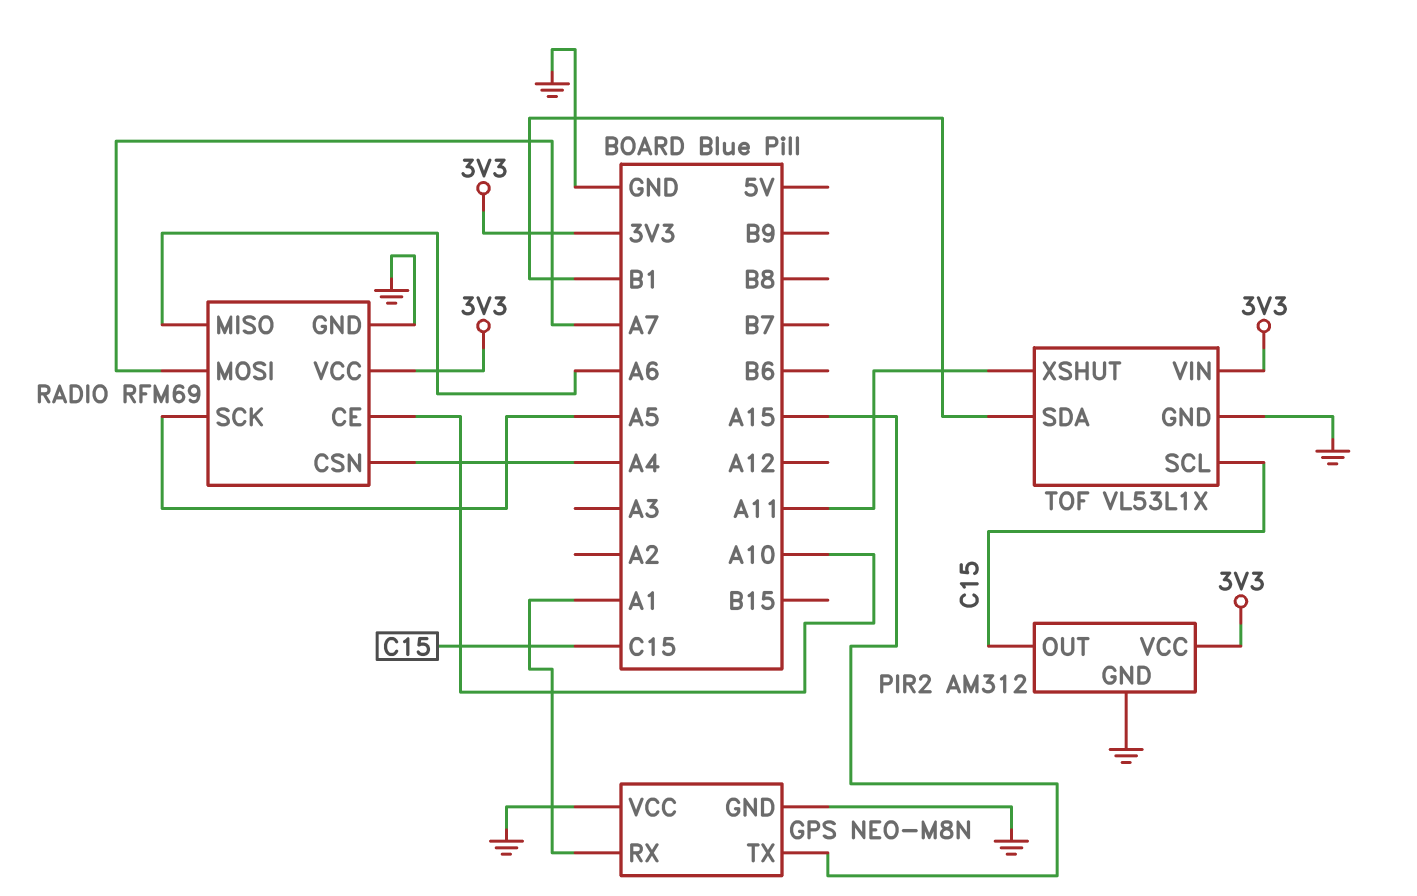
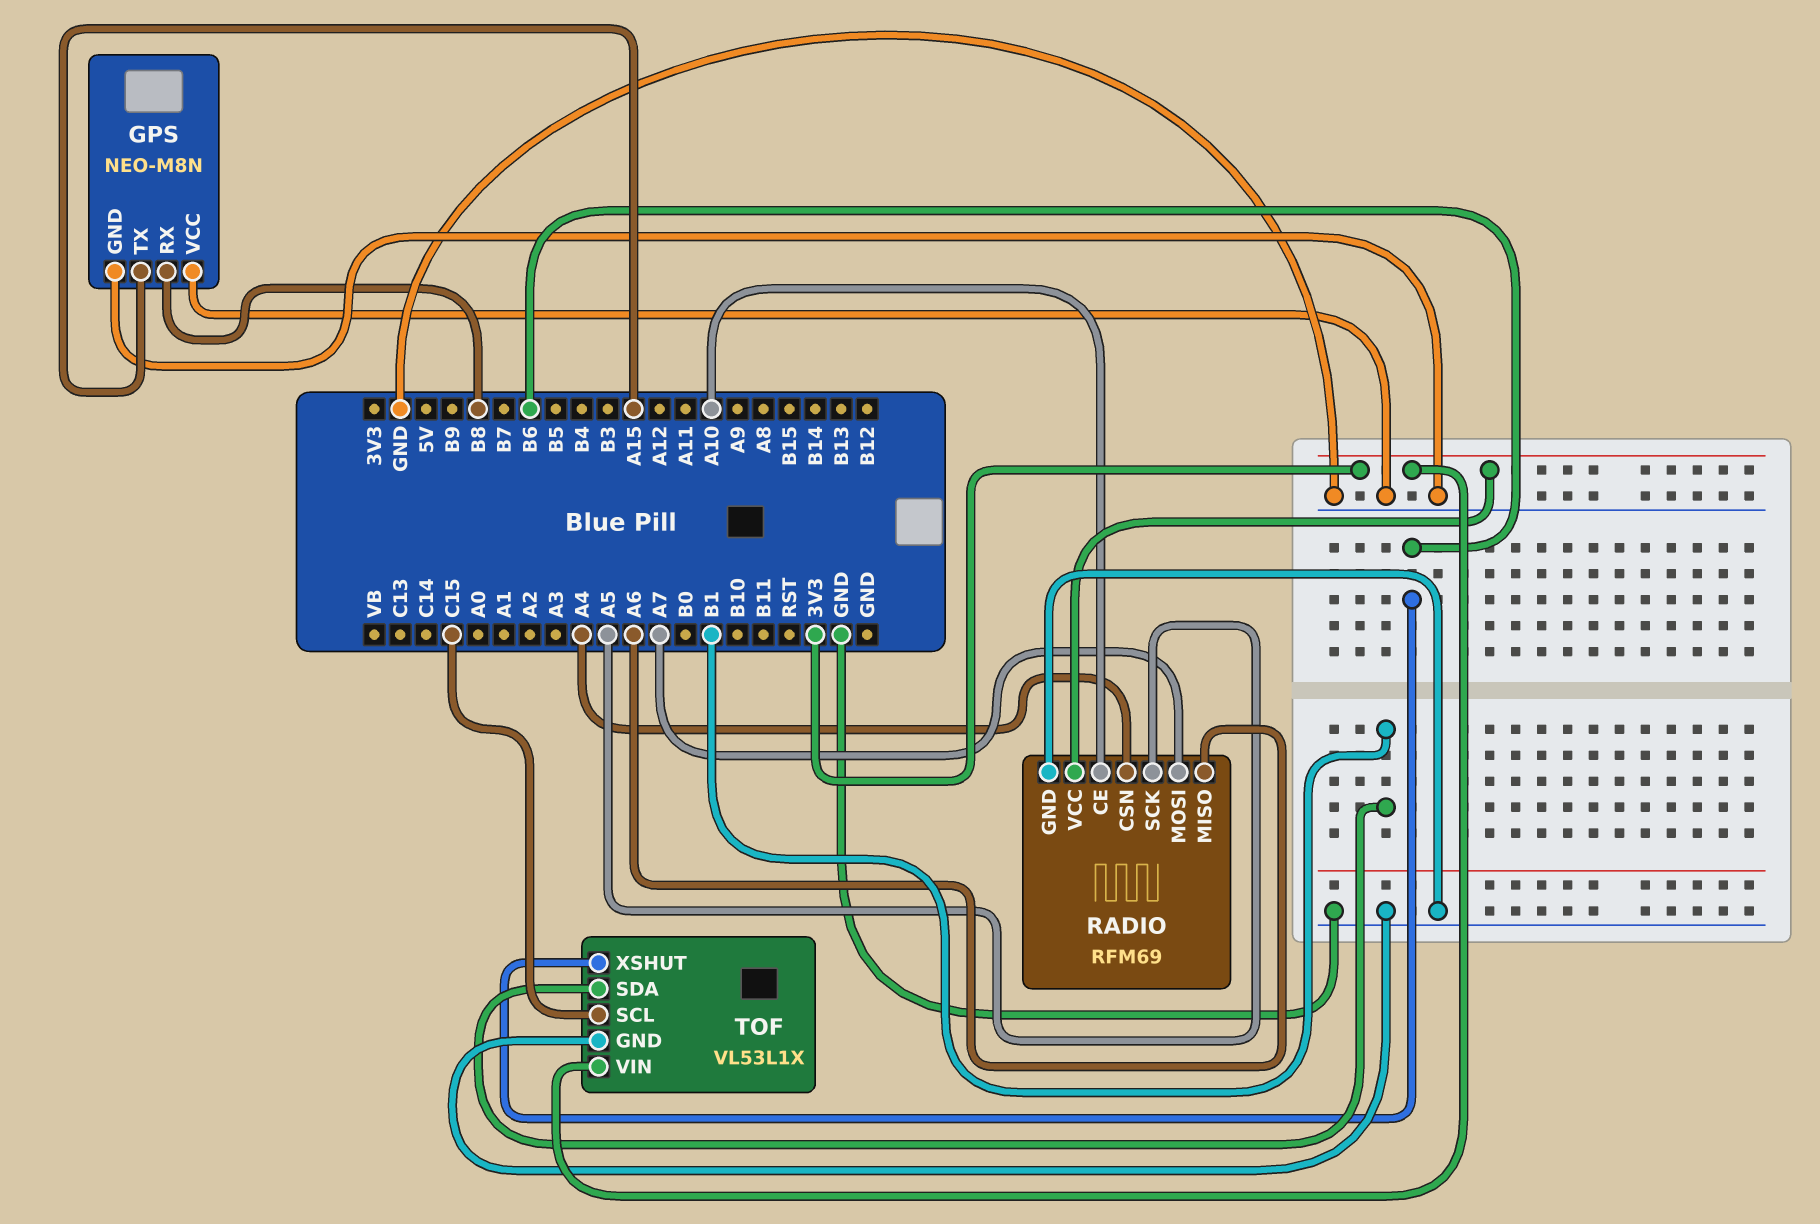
GPS pin RX: A1 -> B8
PIR2: AM312 -> none
PIR2 pin GND: GND -> none
PIR2 pin OUT: C15 -> none
PIR2 pin VCC: 3V3 -> none
TOF pin XSHUT: A11 -> B6

